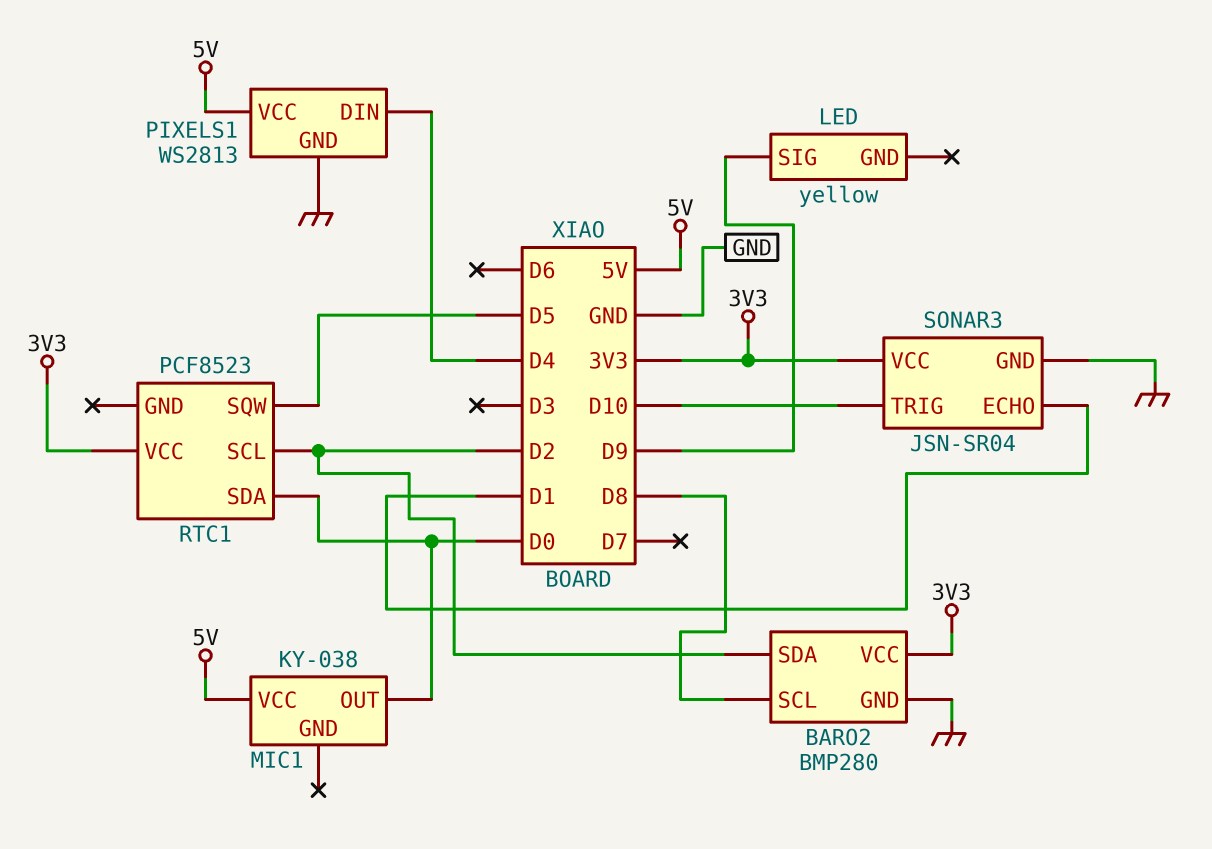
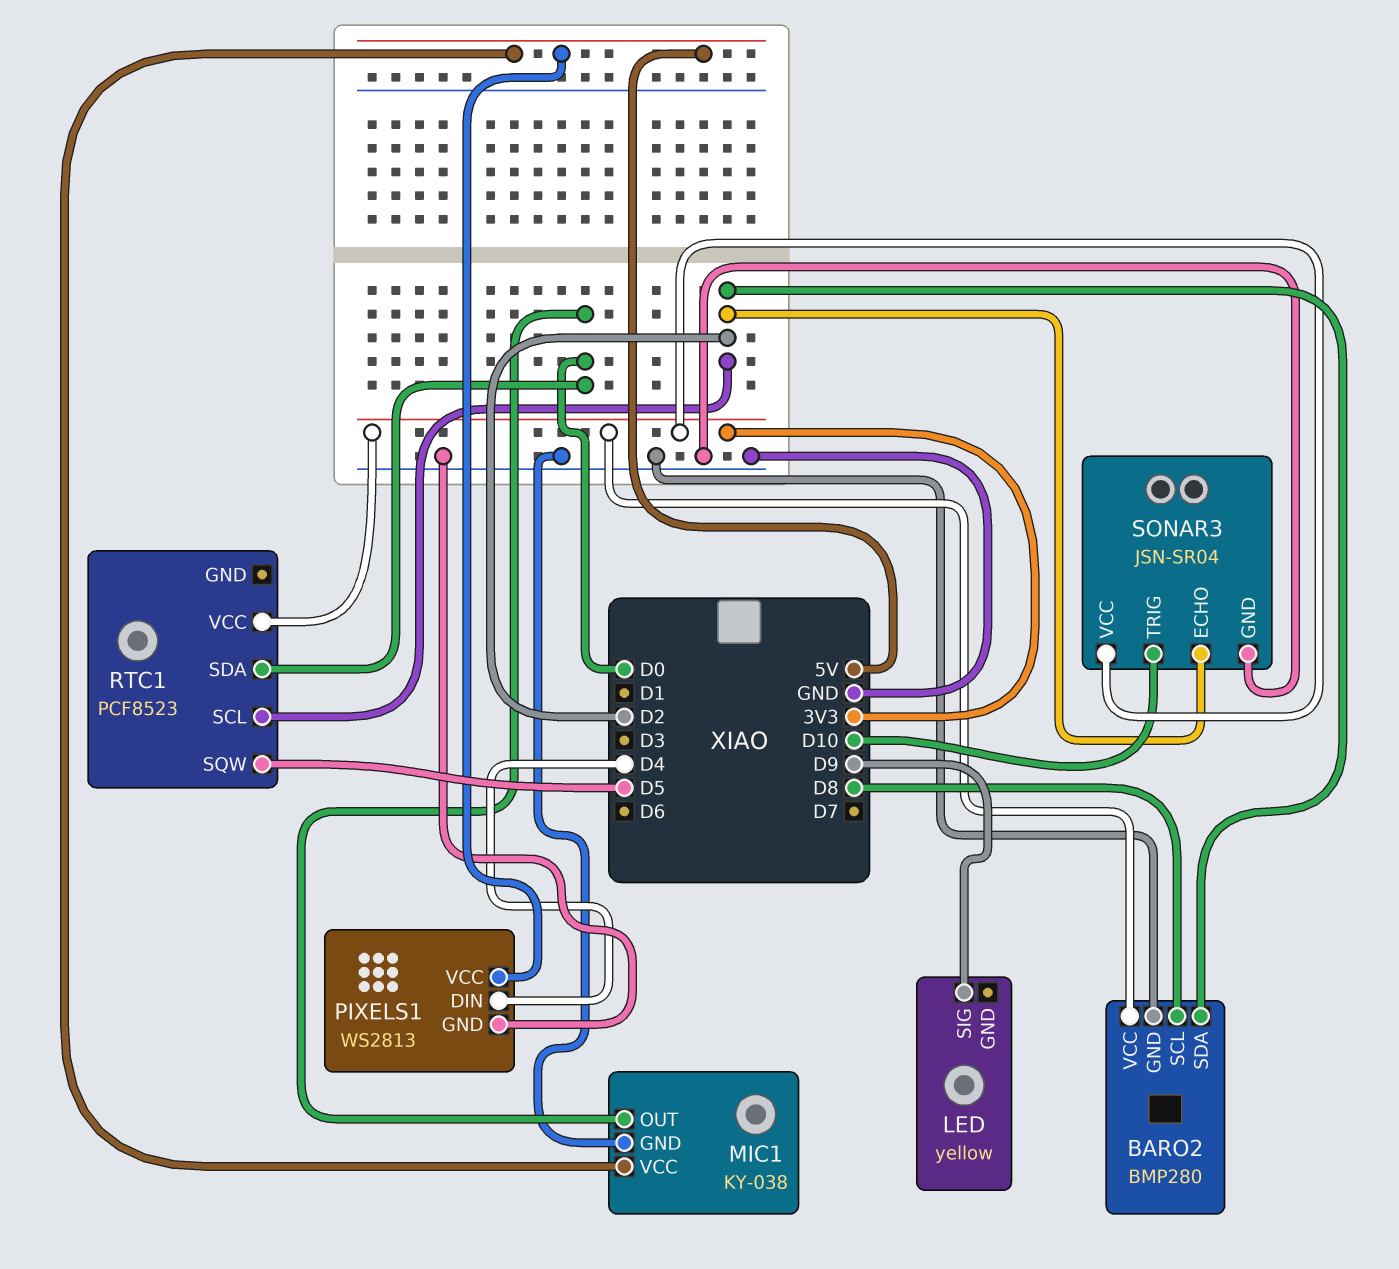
MIC1 pin GND: none -> GND
SONAR3 pin ECHO: D1 -> D2

